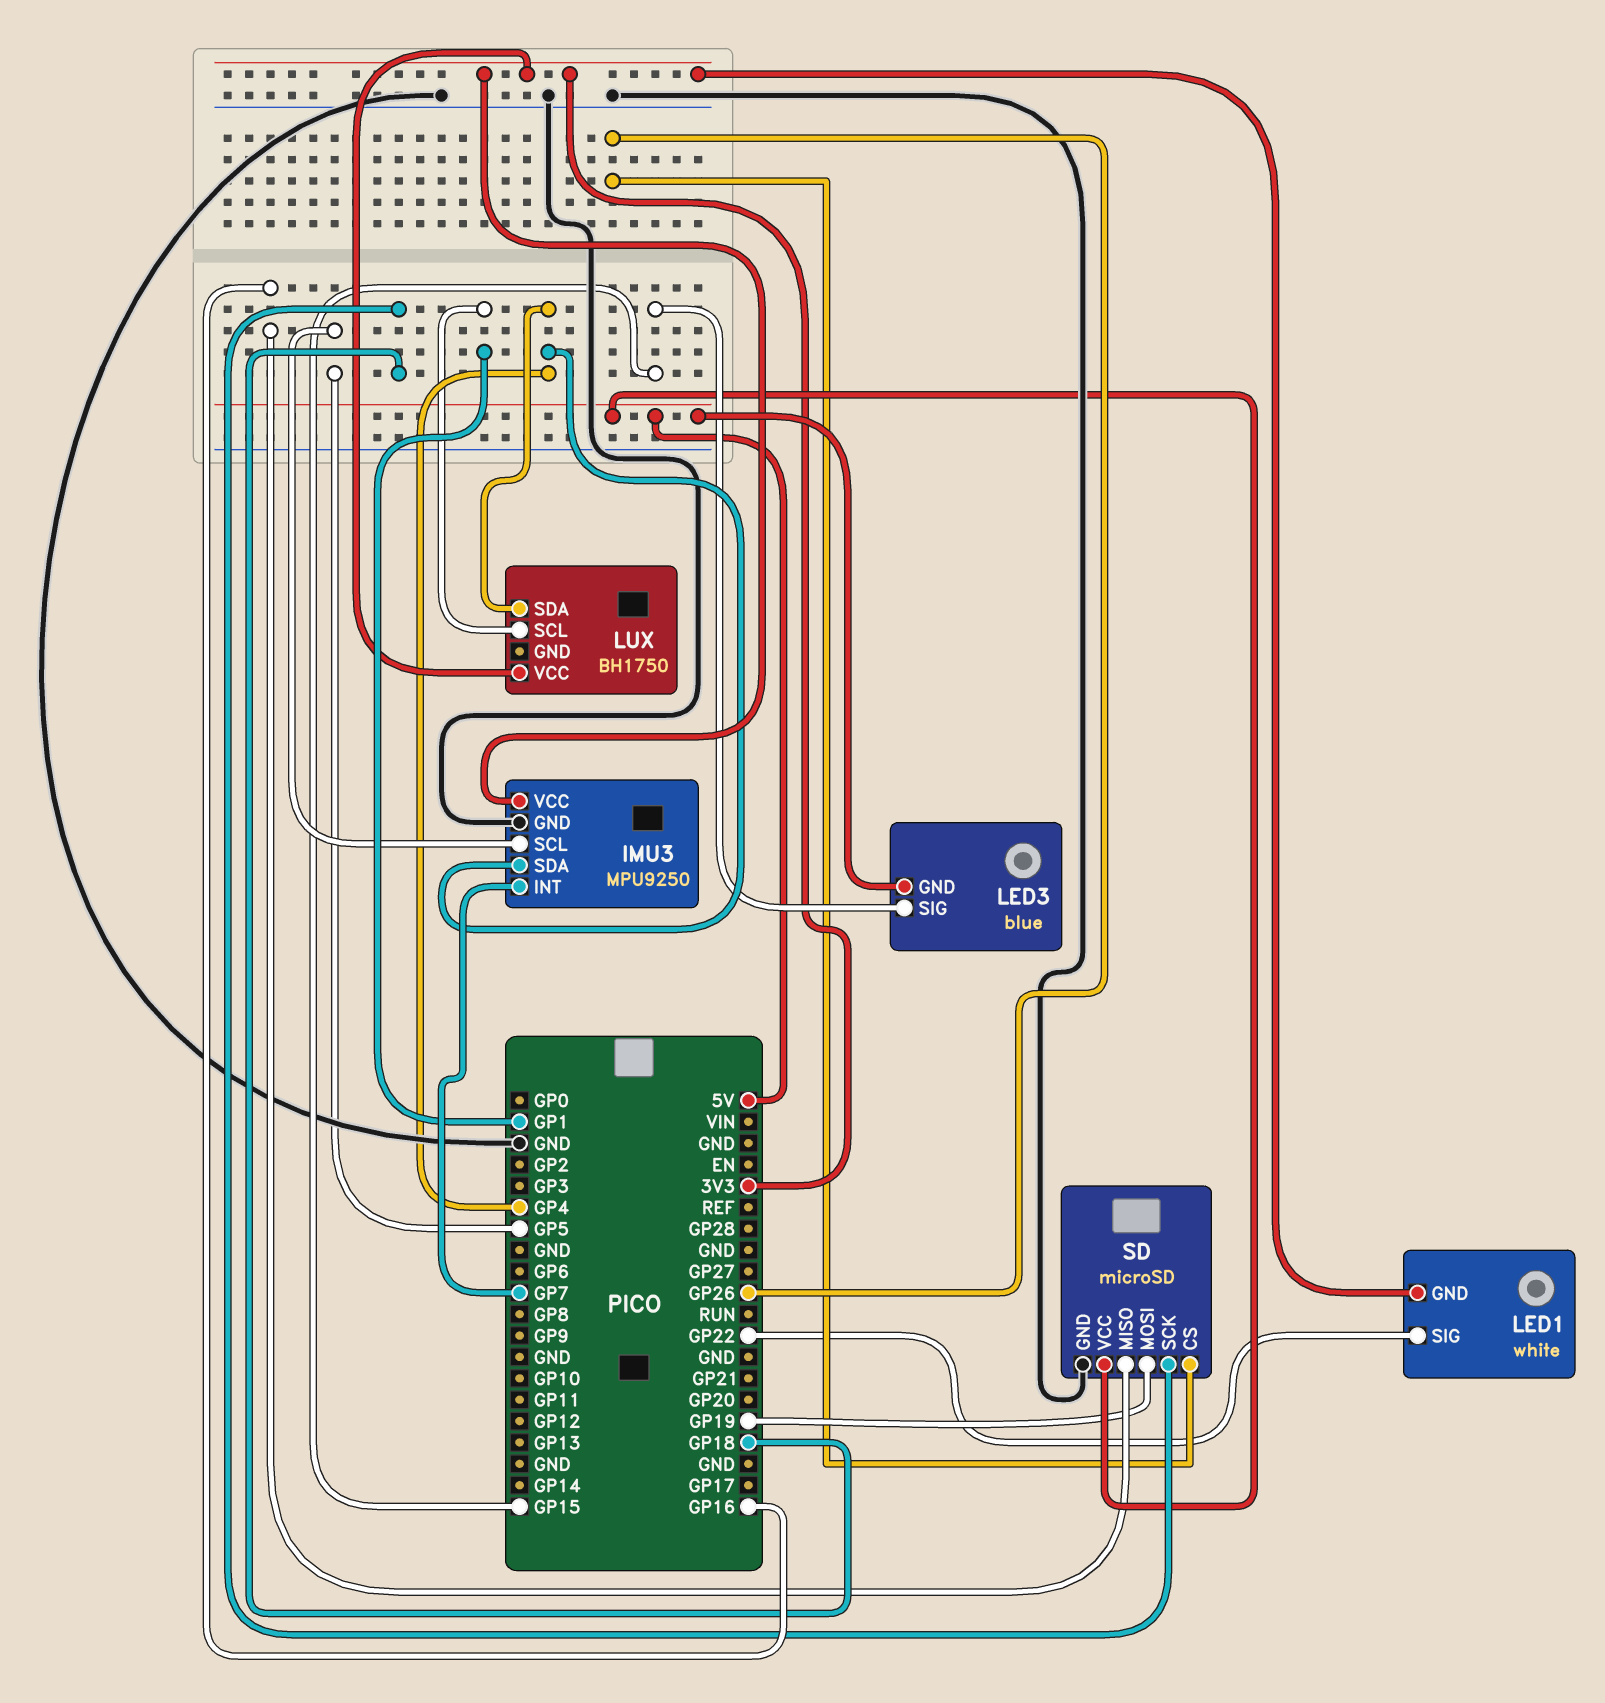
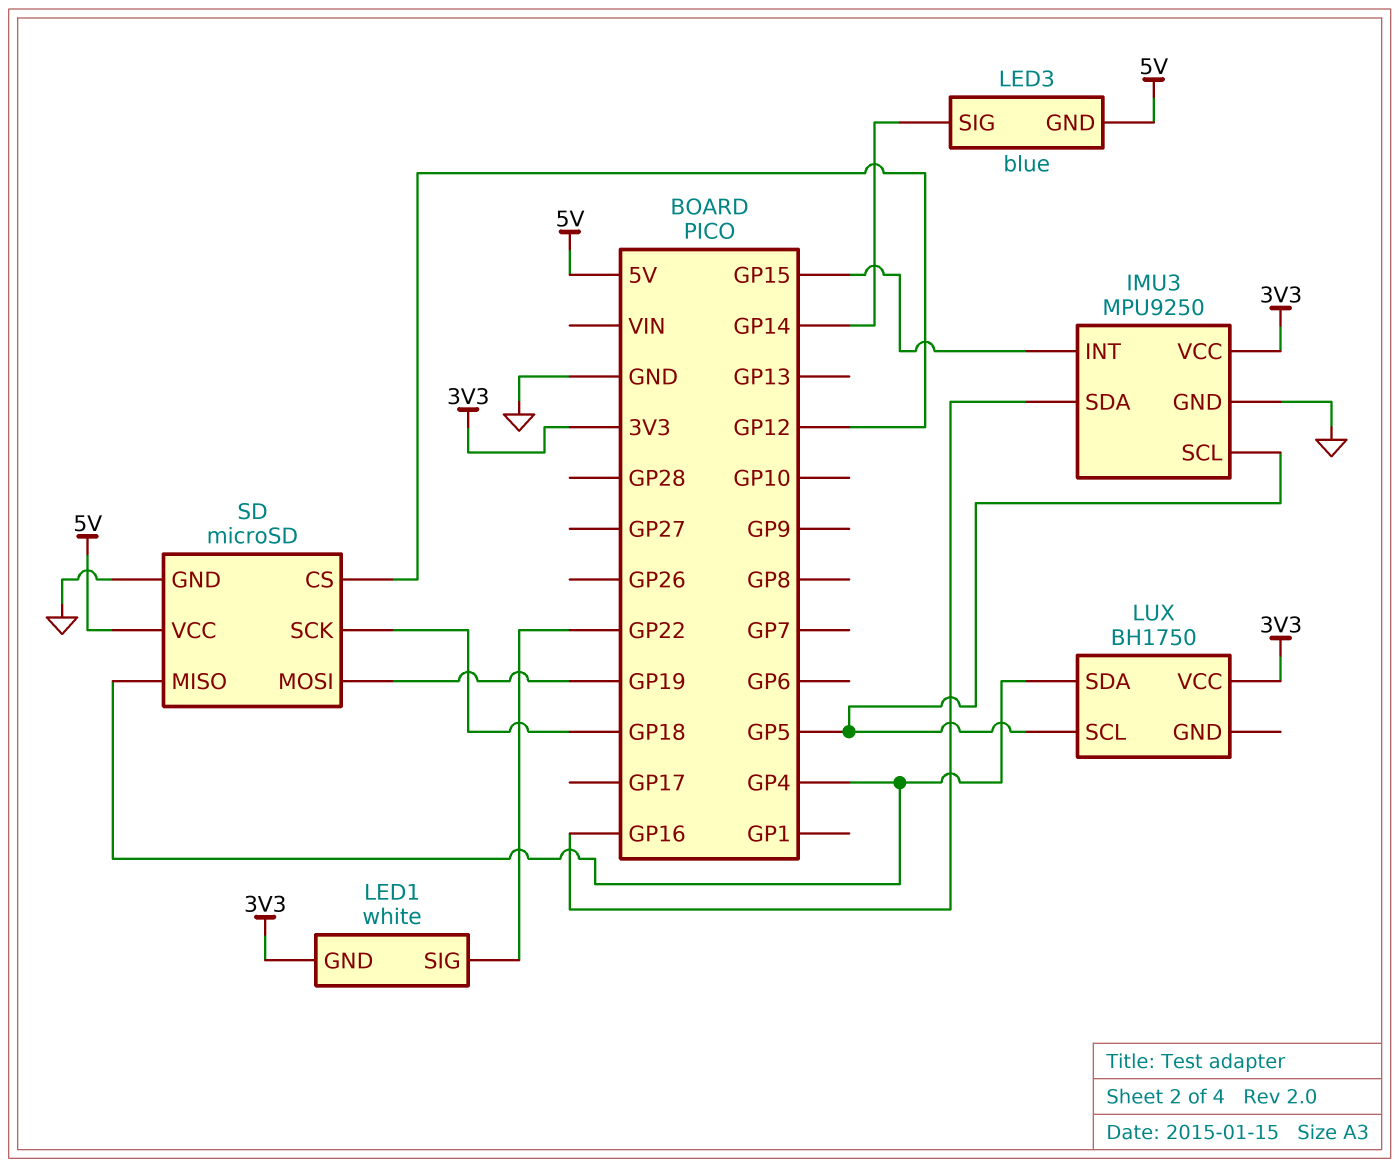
IMU3 pin INT: GP7 -> GP15
IMU3 pin SDA: GP4 -> GP16
LED3 pin SIG: GP15 -> GP14
LUX pin SCL: GP1 -> GP5
SD pin CS: GP26 -> GP12
SD pin MISO: GP16 -> GP4

